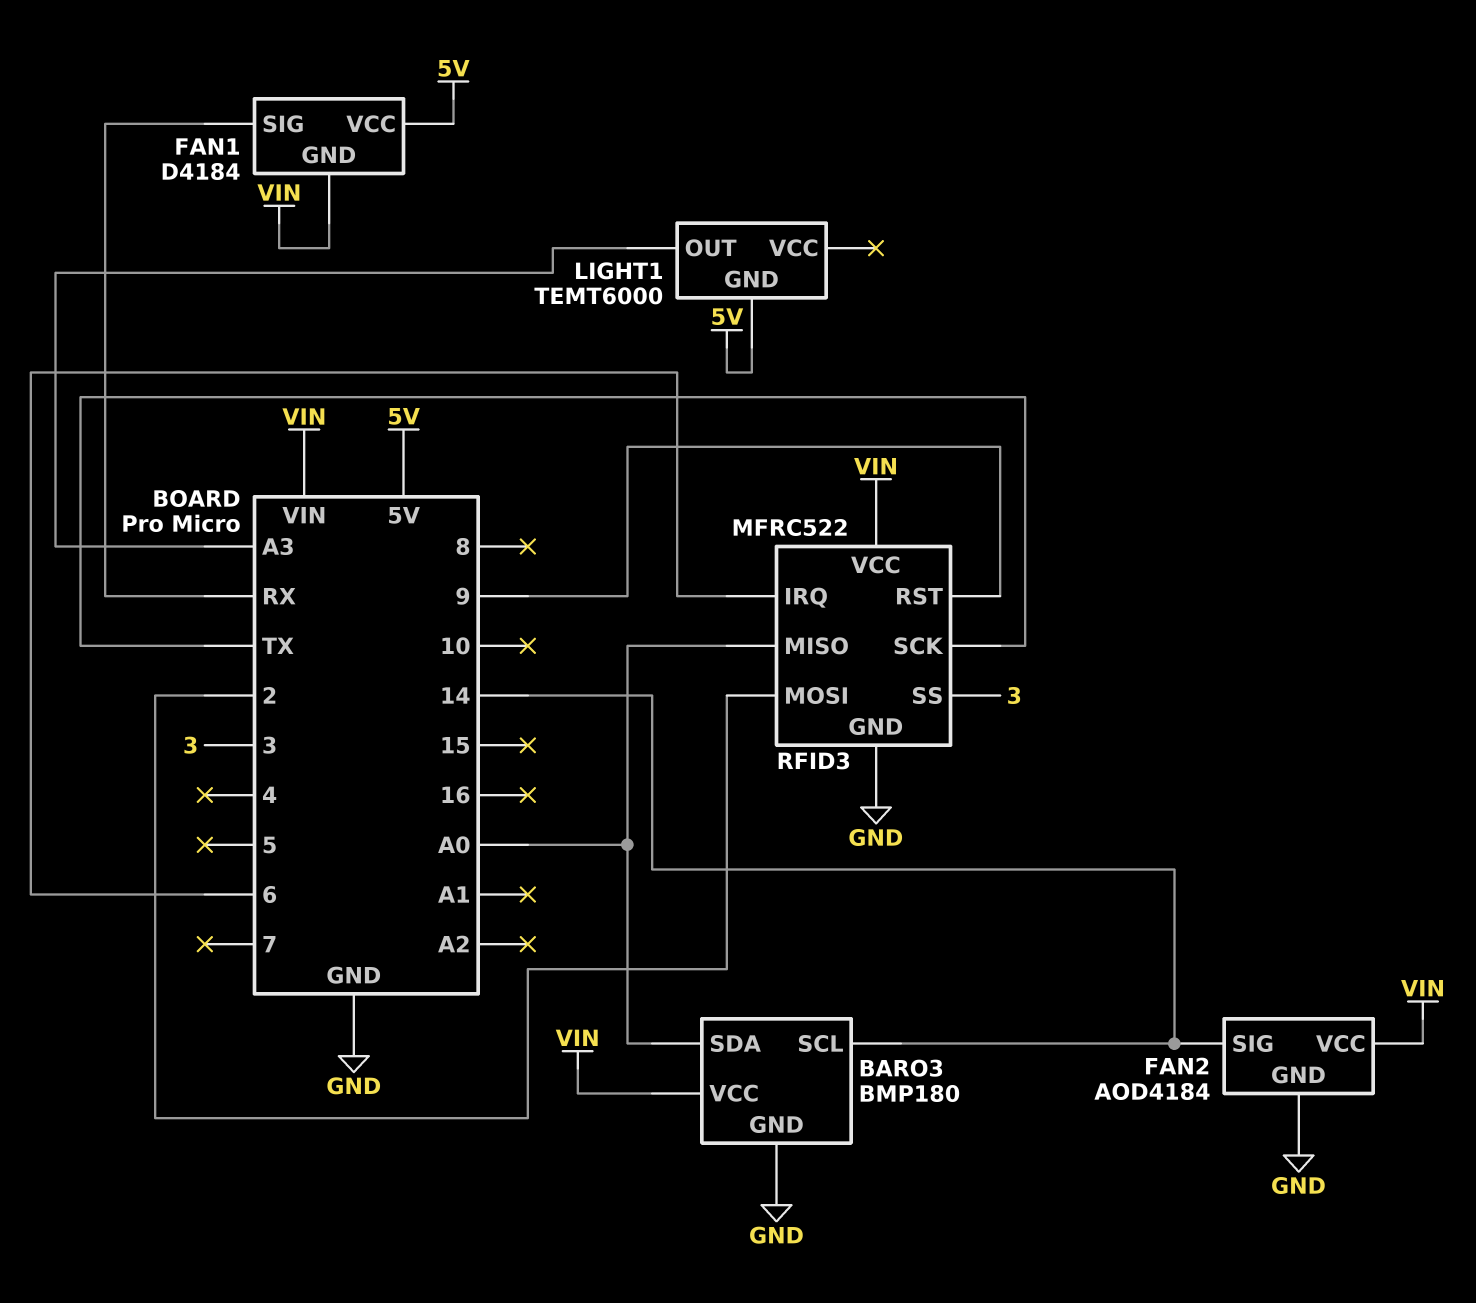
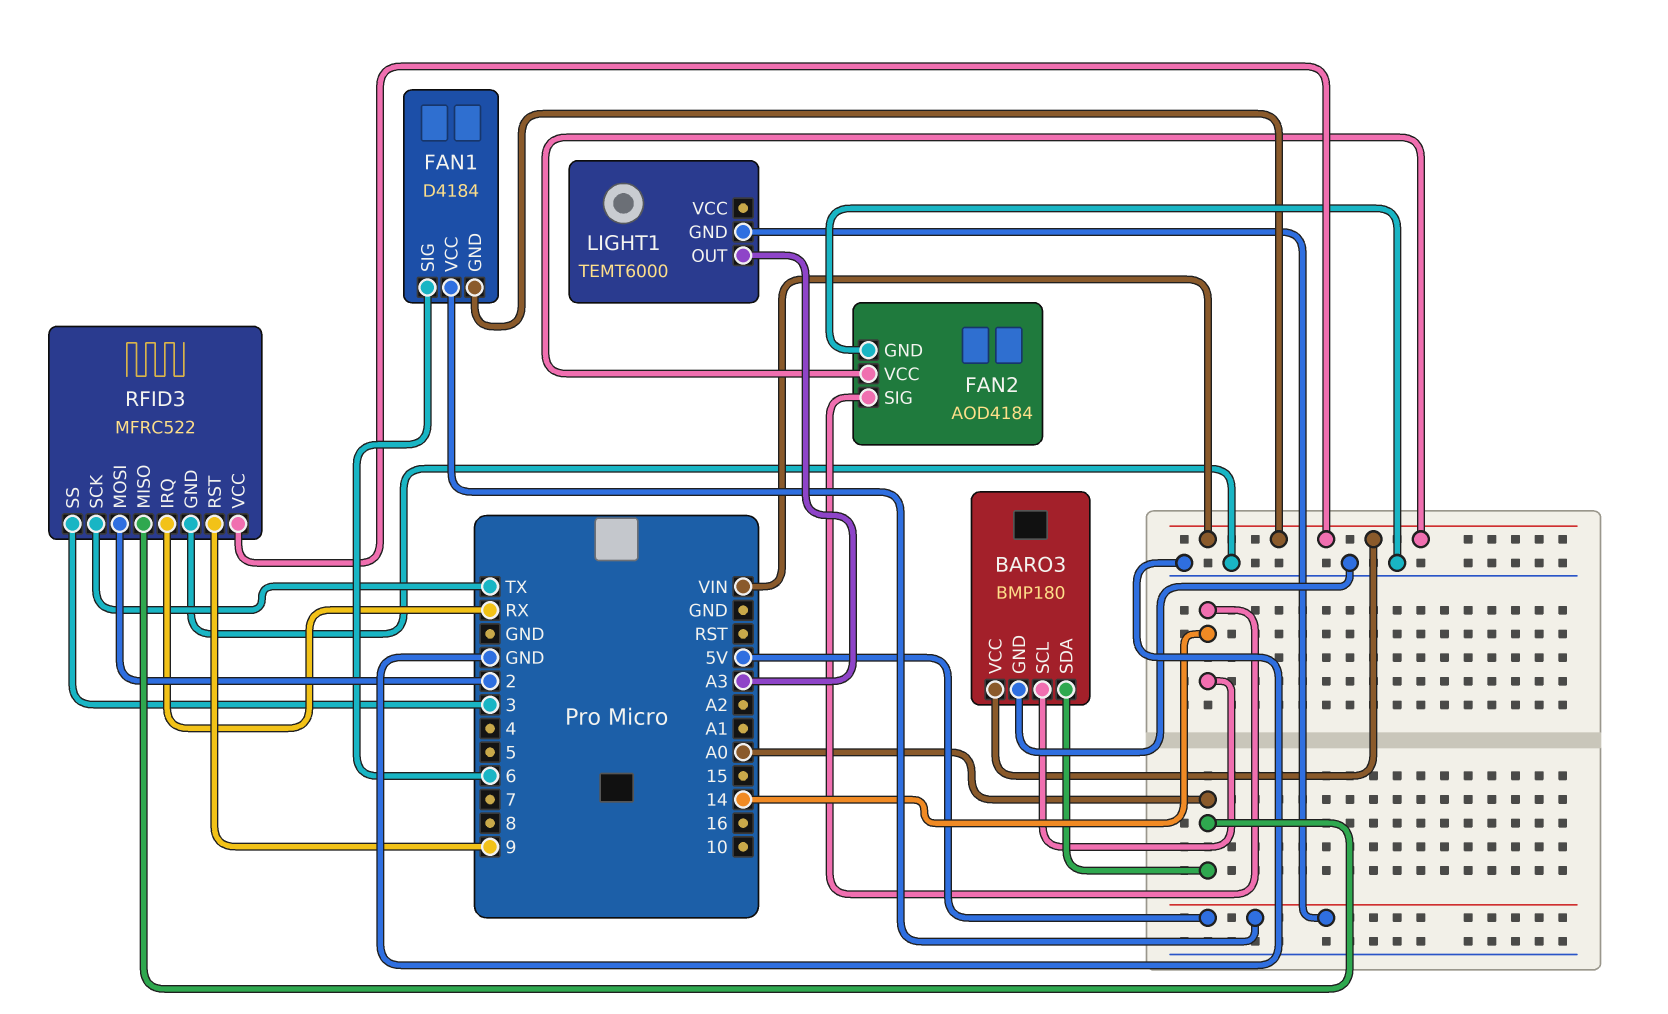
FAN1 pin SIG: RX -> 6
RFID3 pin IRQ: 6 -> RX

